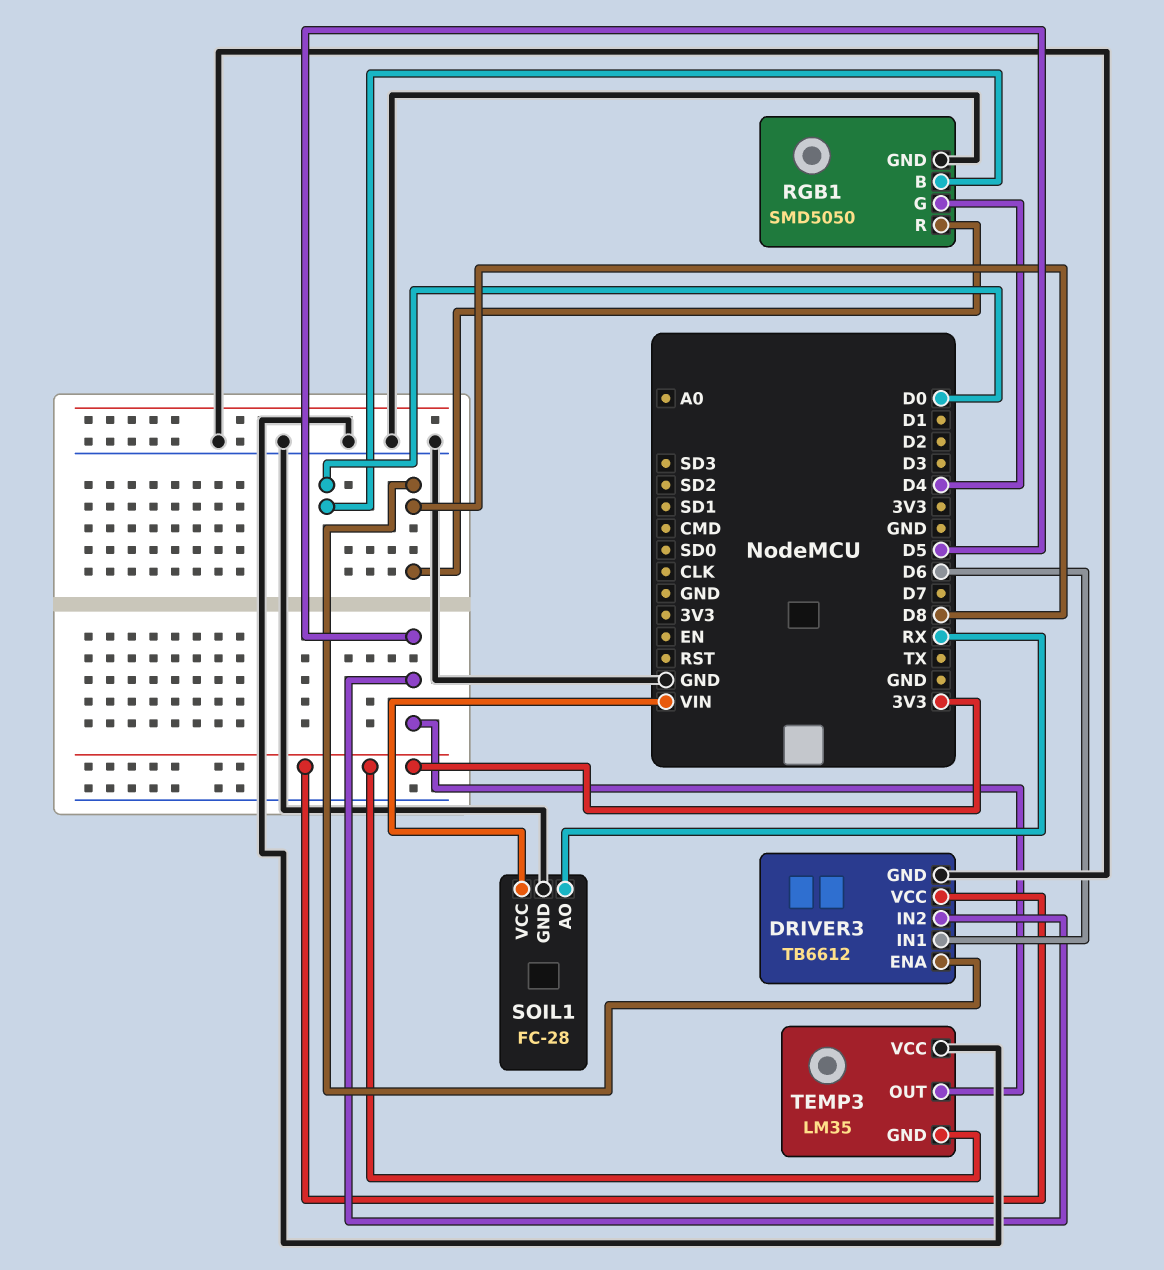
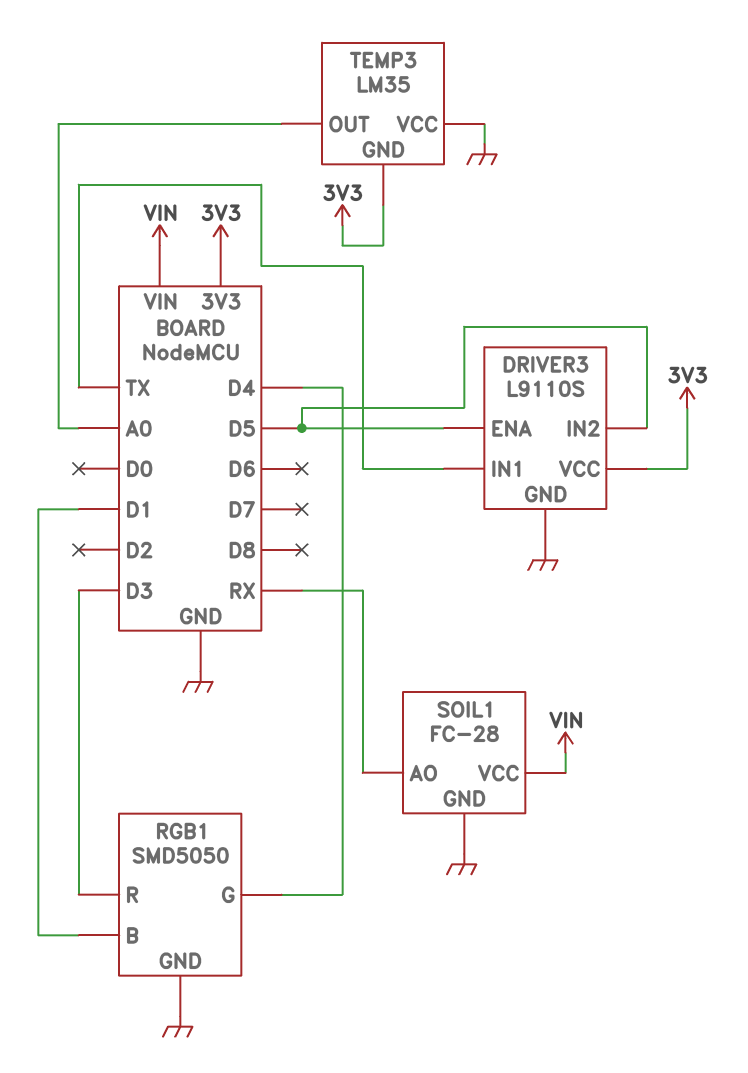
DRIVER3: TB6612 -> L9110S
DRIVER3 pin ENA: D8 -> D5
DRIVER3 pin IN1: D6 -> TX
RGB1 pin B: D0 -> D1
RGB1 pin R: D8 -> D3
TEMP3 pin OUT: D5 -> A0

